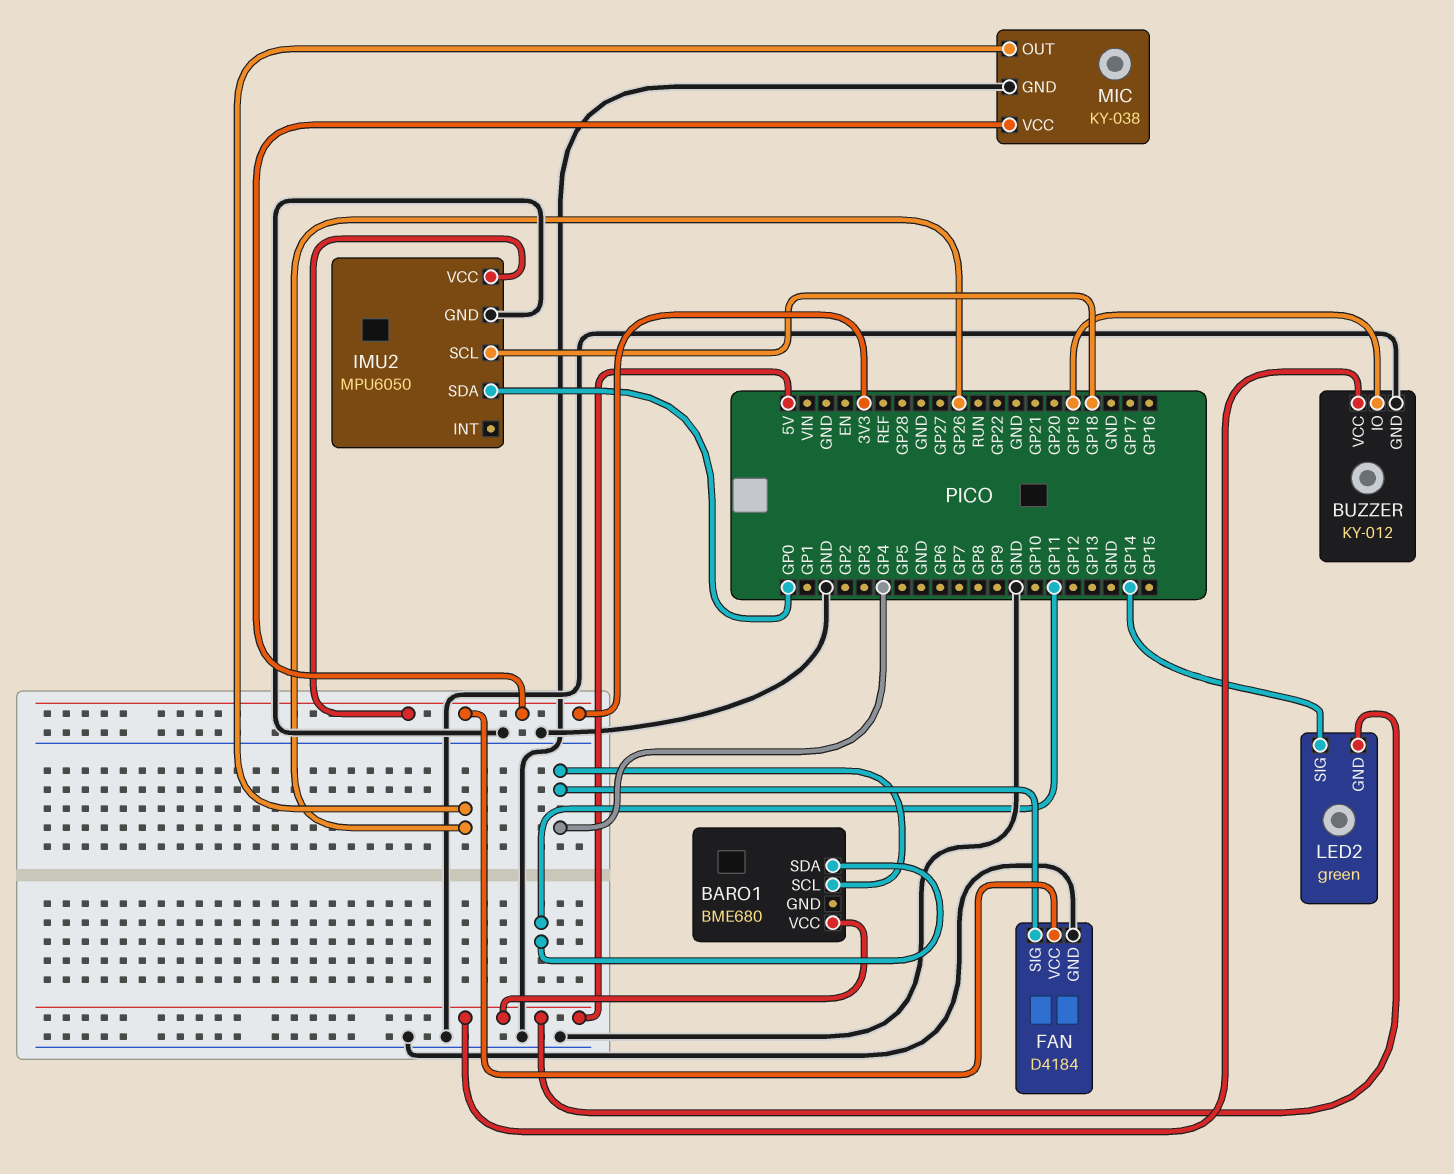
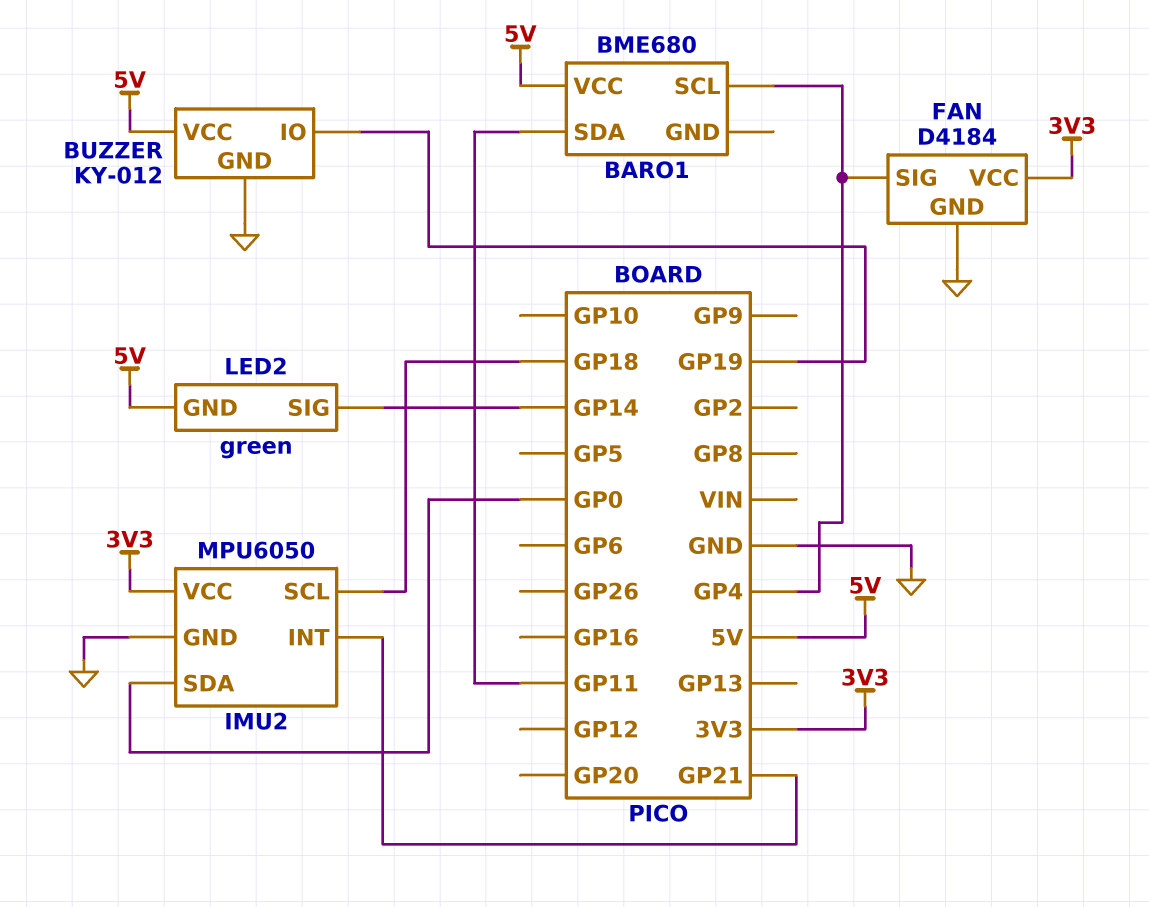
IMU2 pin INT: none -> GP21
MIC: KY-038 -> none
MIC pin GND: GND -> none
MIC pin OUT: GP26 -> none
MIC pin VCC: 3V3 -> none

